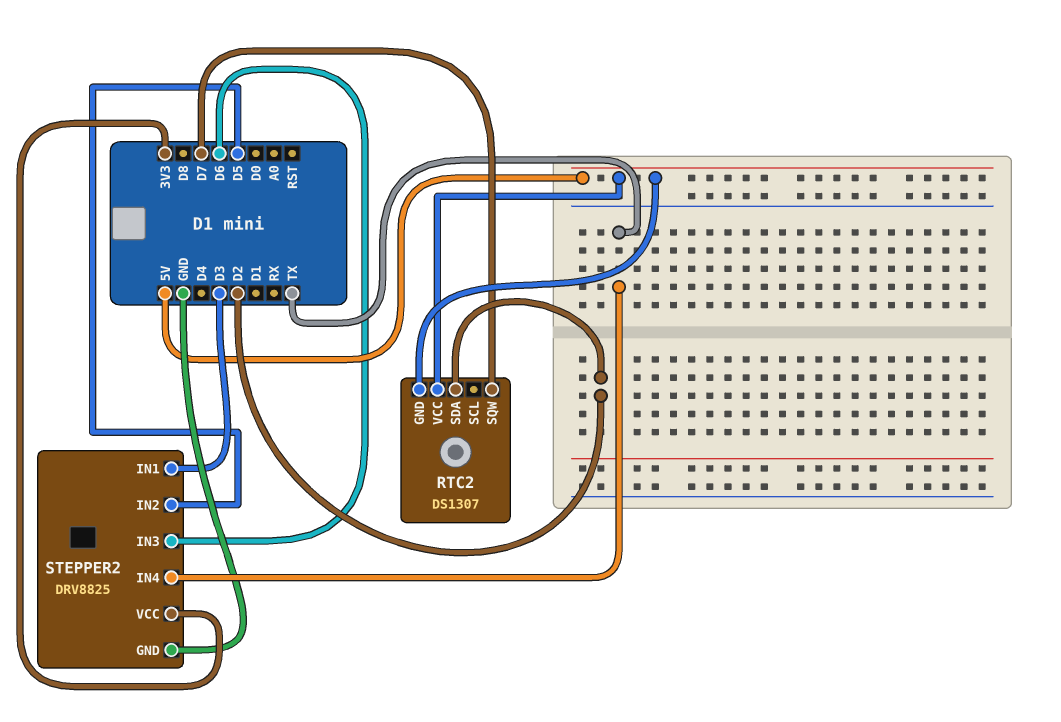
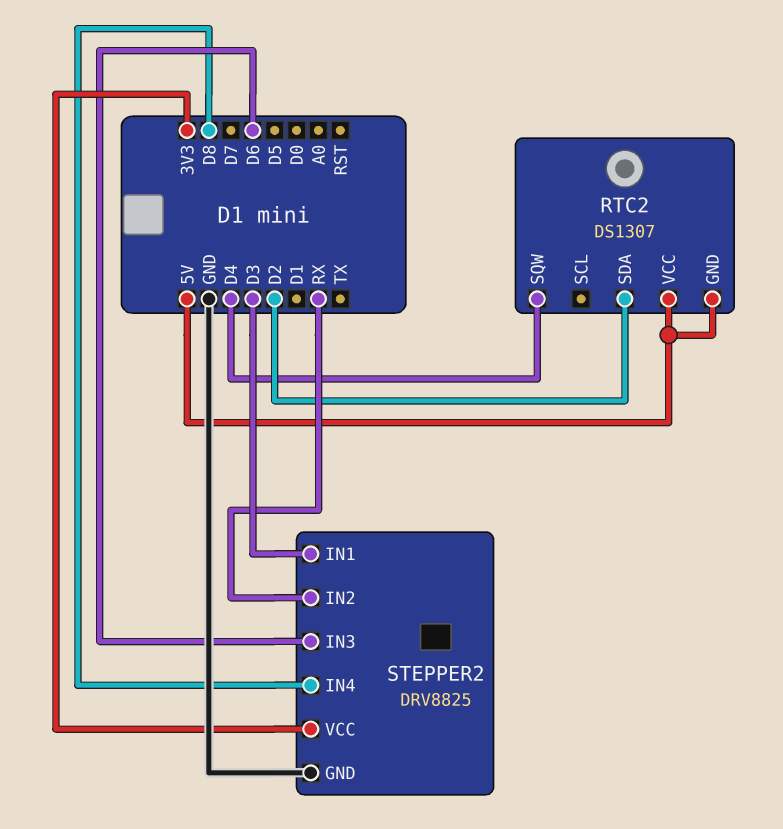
RTC2 pin SQW: D7 -> D4
STEPPER2 pin IN2: D5 -> RX
STEPPER2 pin IN4: TX -> D8

